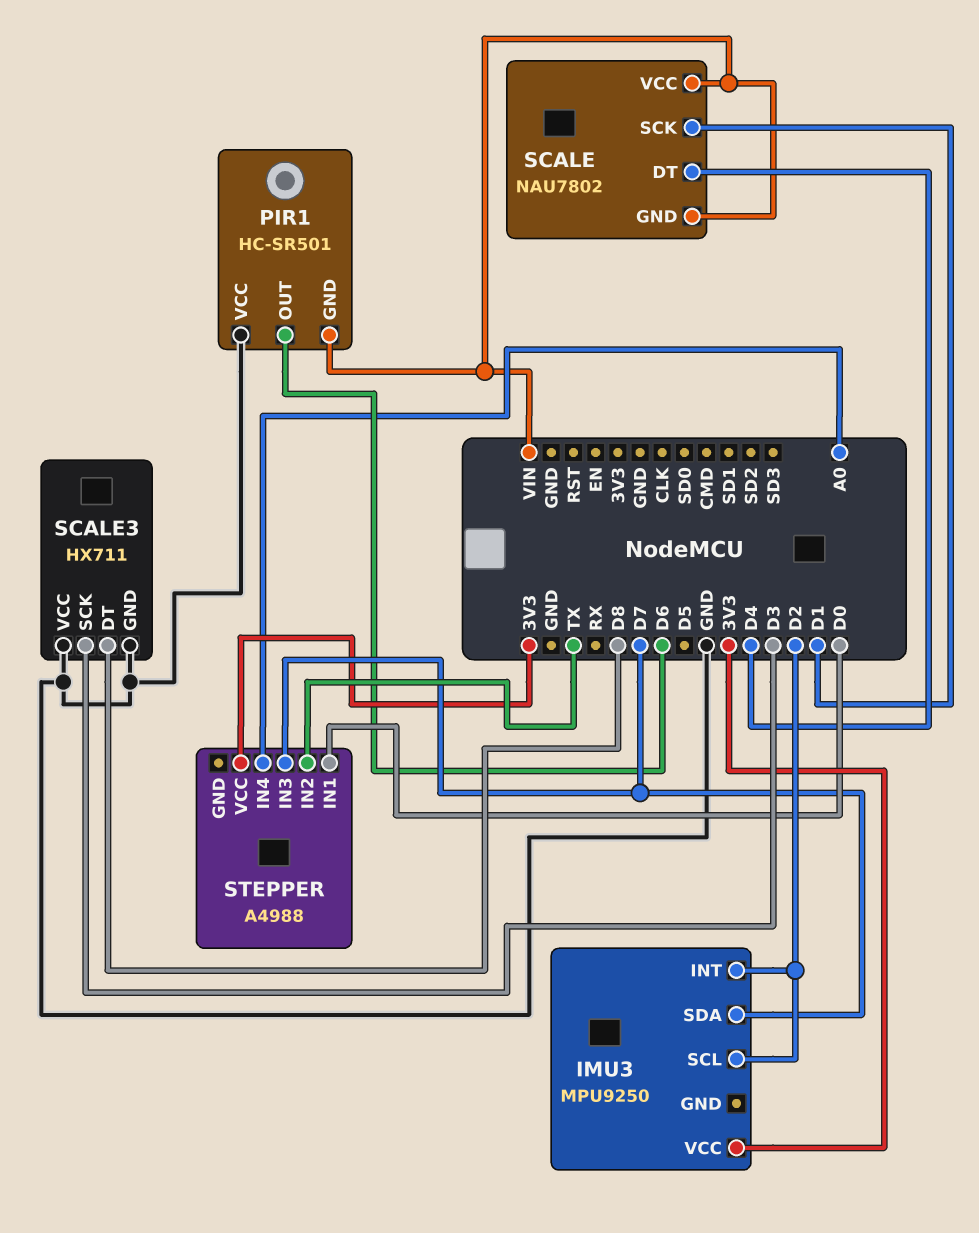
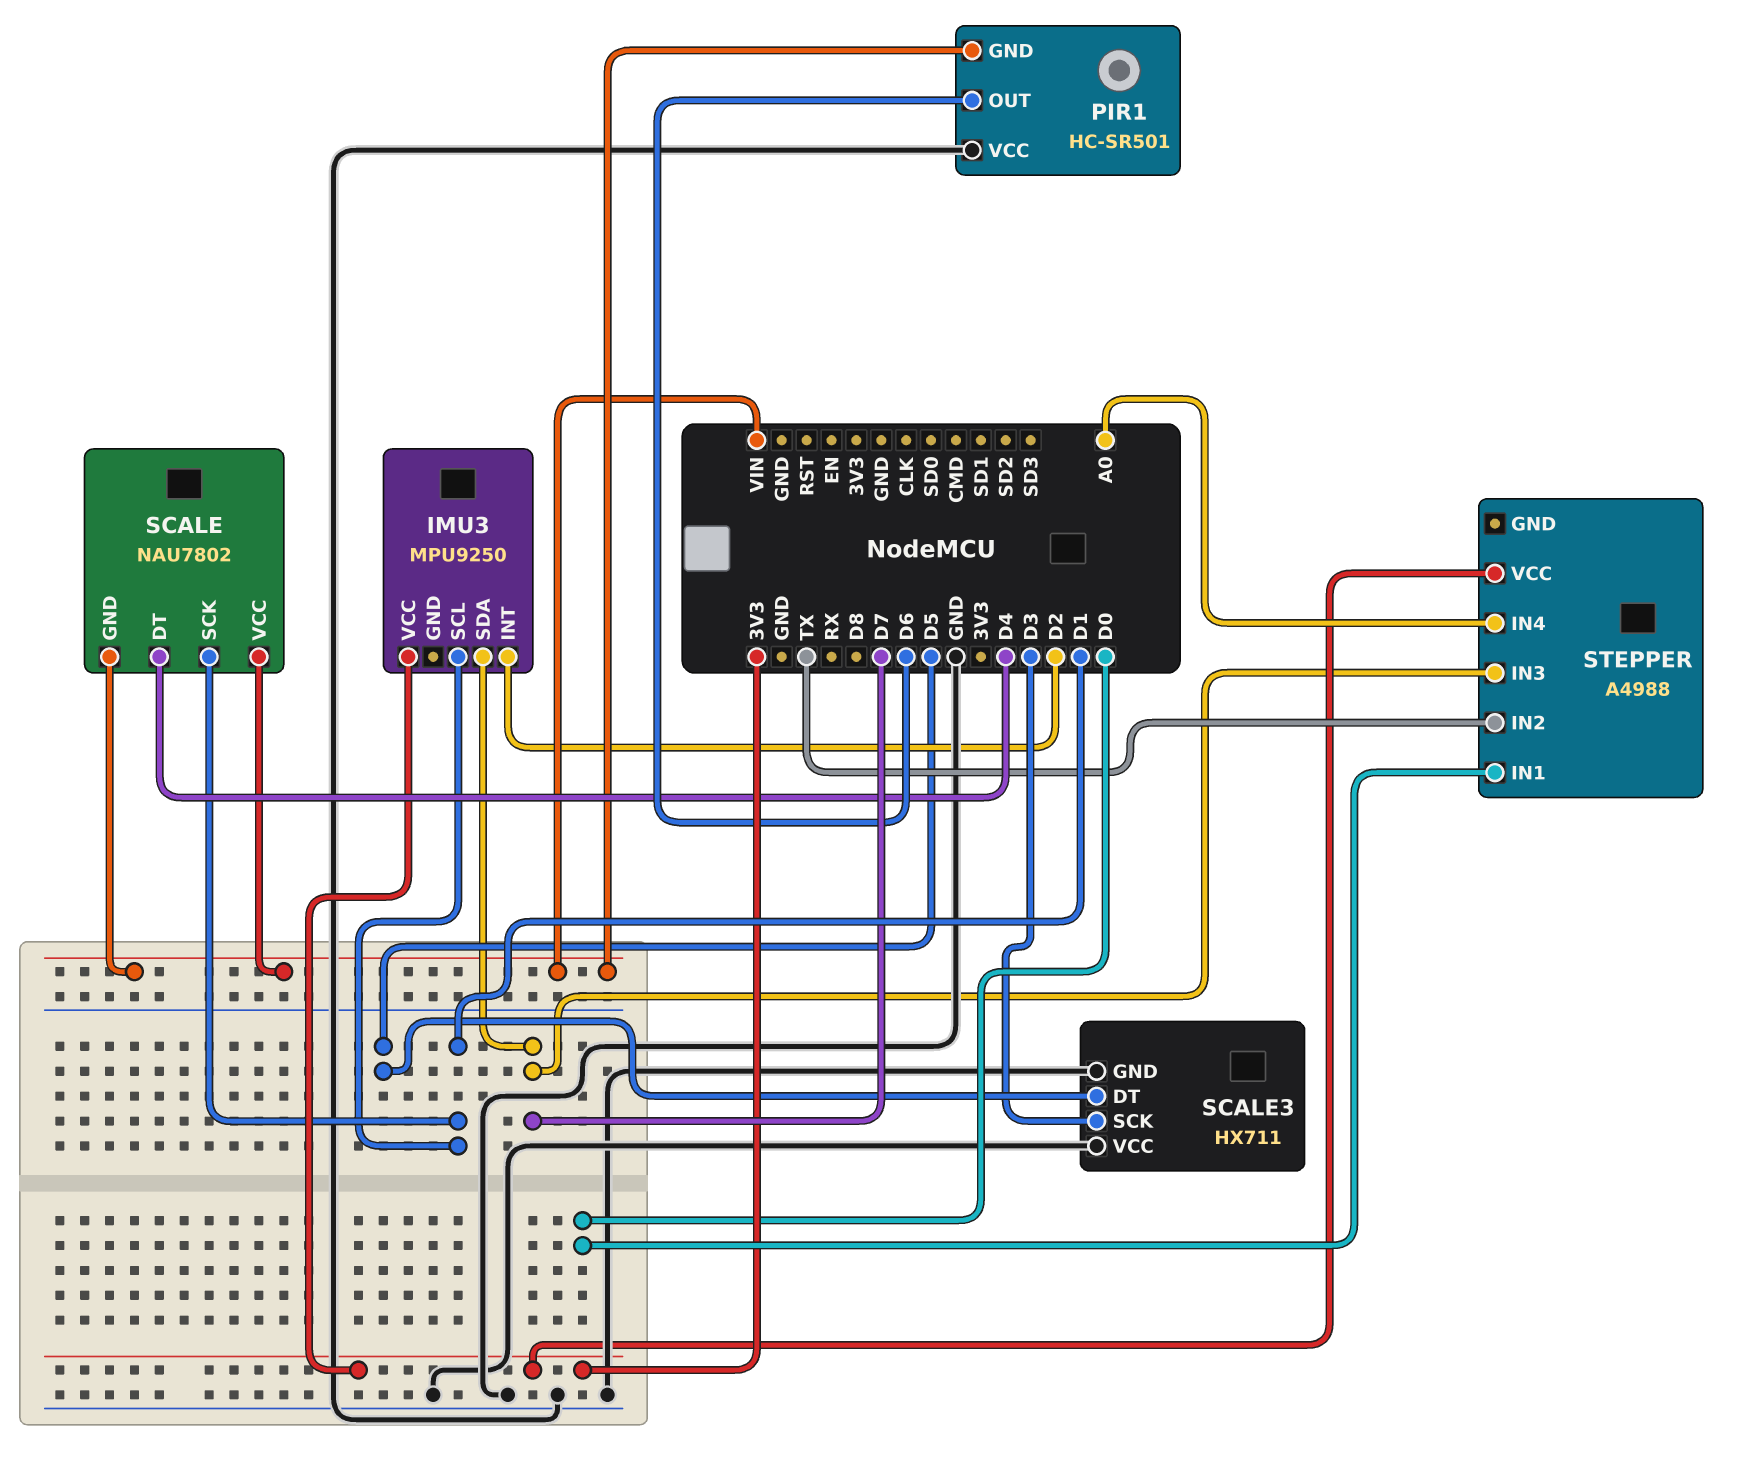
IMU3 pin SCL: D2 -> D1
SCALE3 pin DT: D8 -> D5

